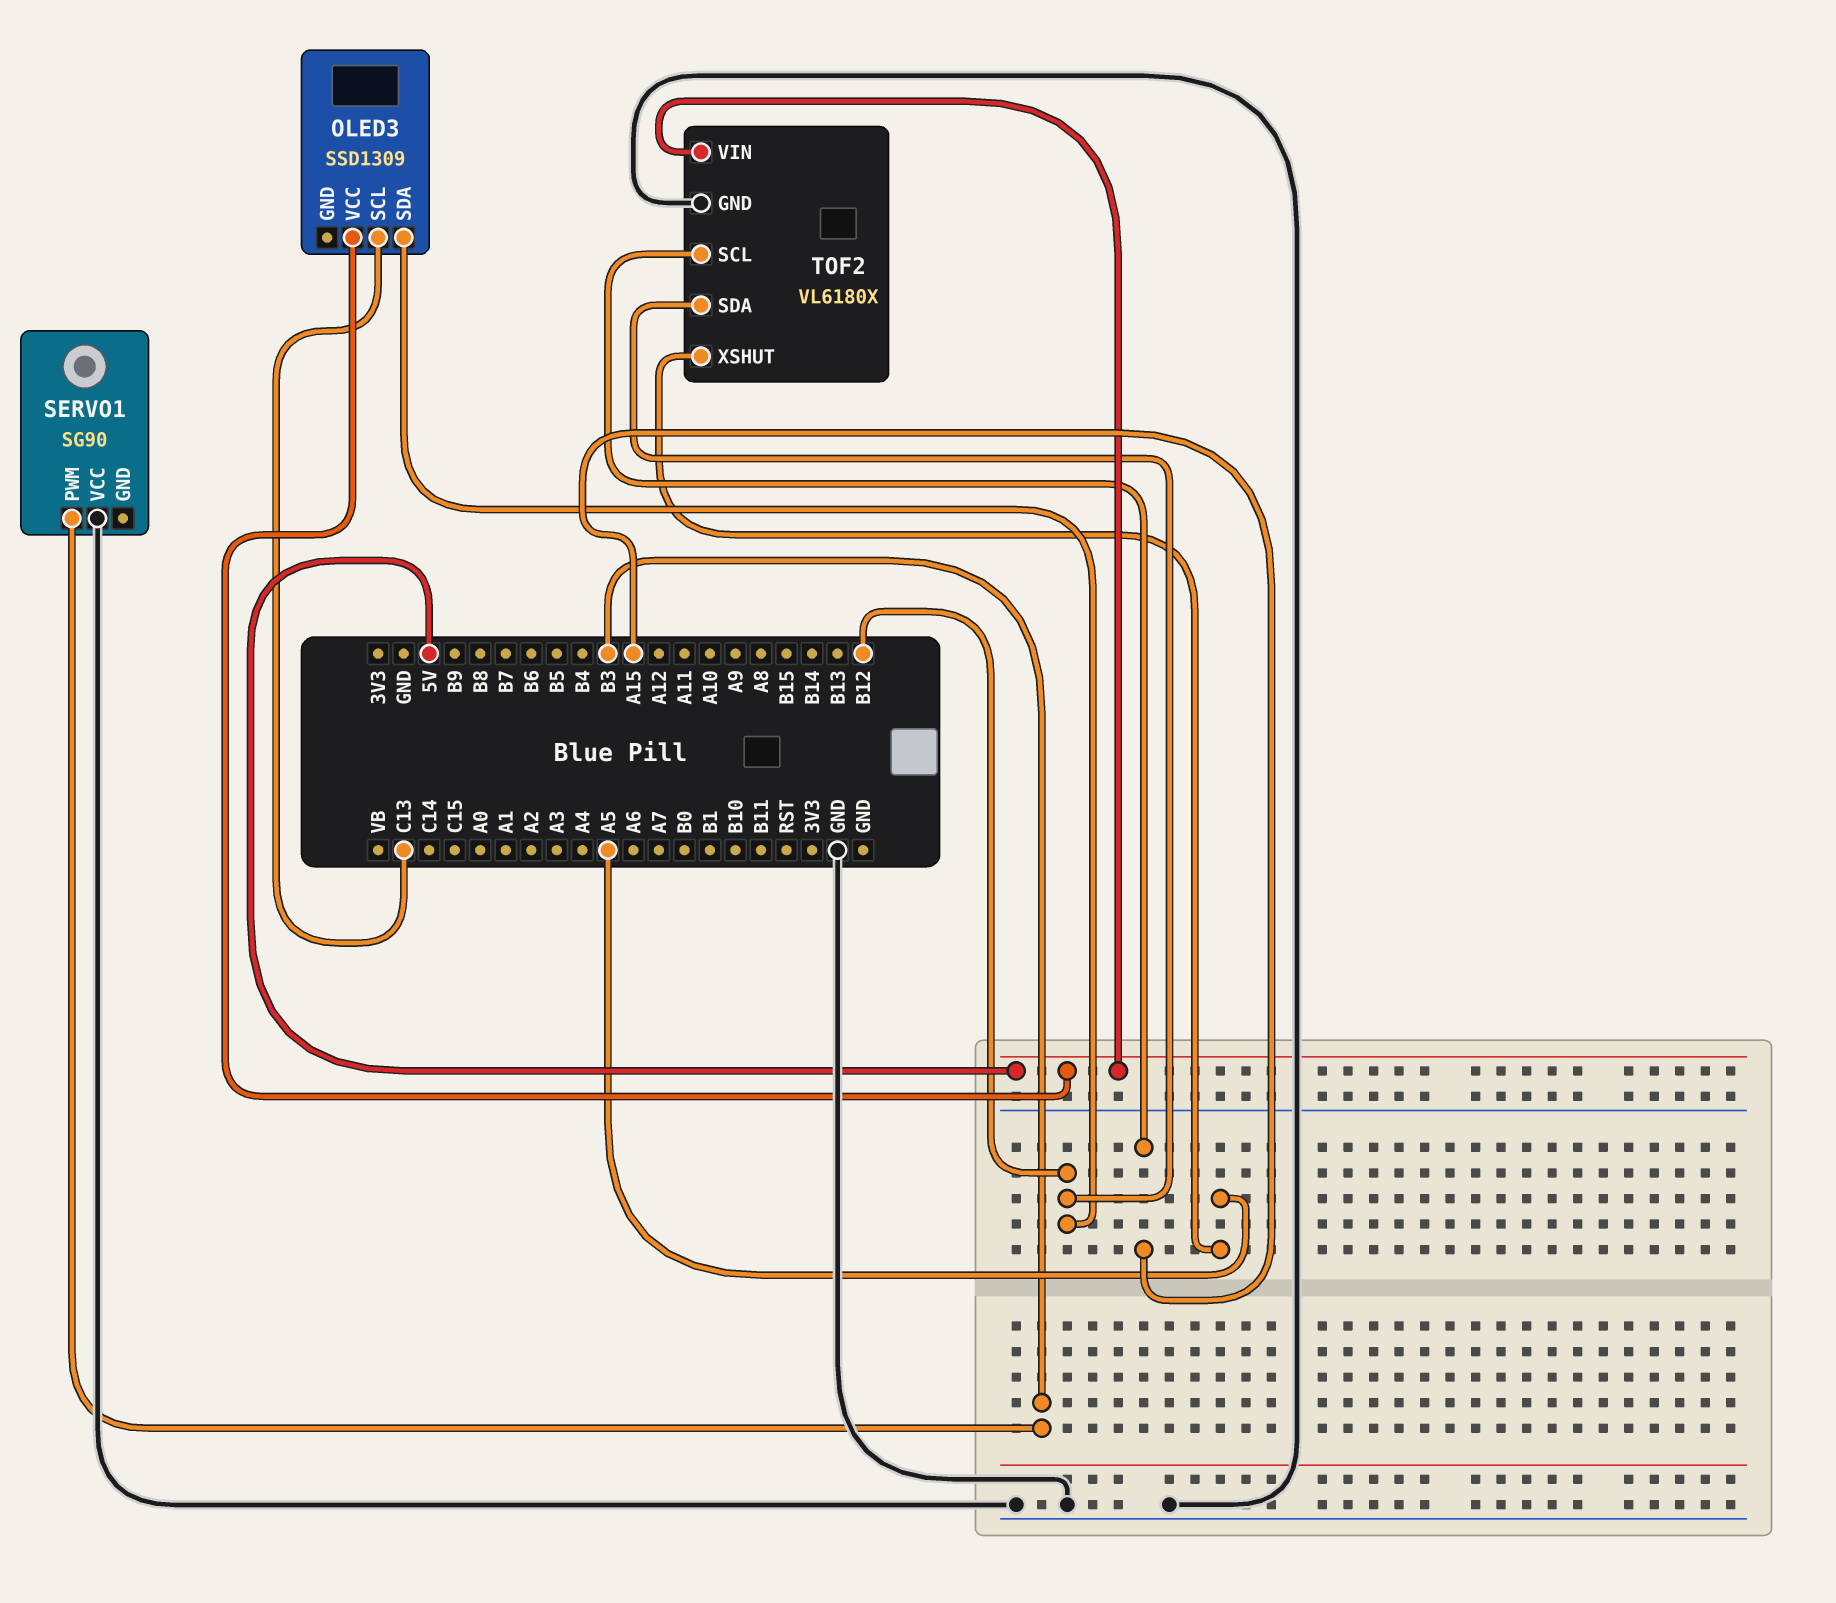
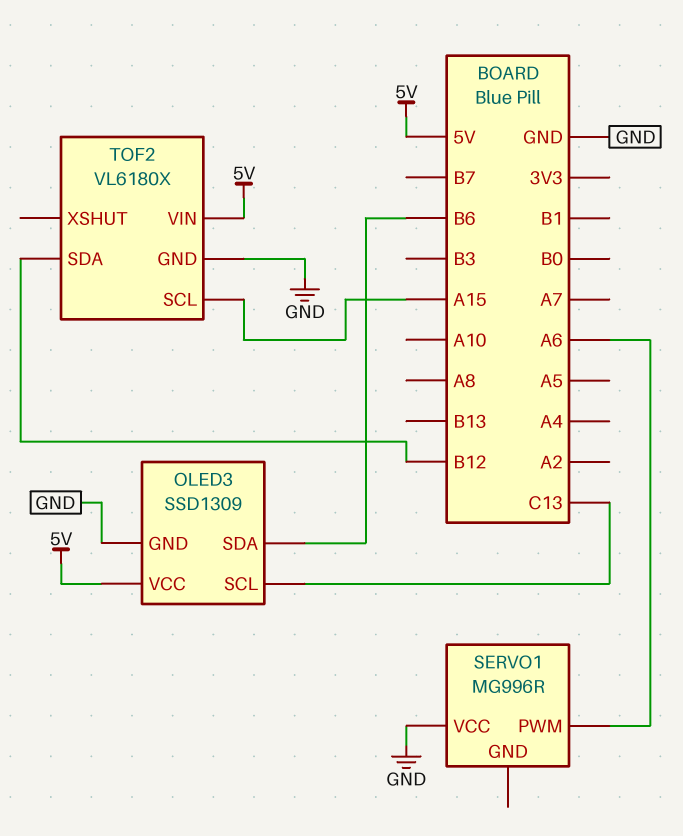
OLED3 pin GND: none -> GND
OLED3 pin SDA: B12 -> B6
SERVO1: SG90 -> MG996R
SERVO1 pin PWM: B3 -> A6
TOF2 pin XSHUT: A5 -> none

